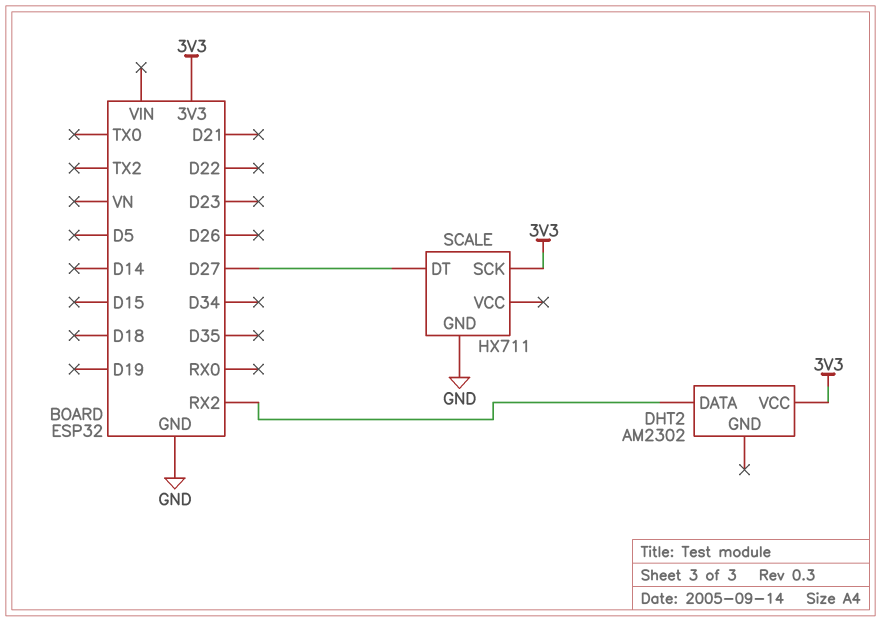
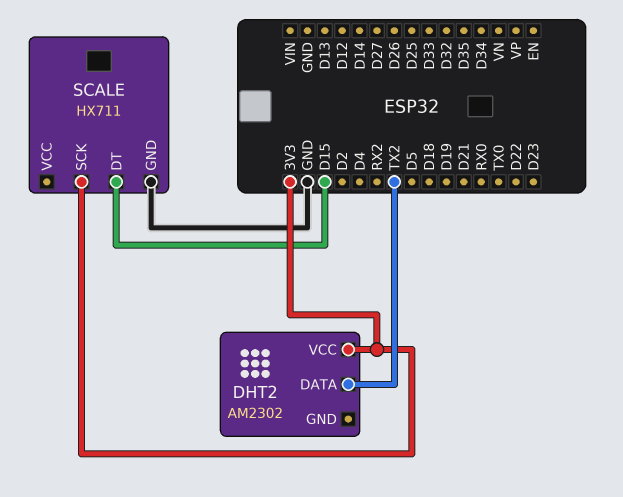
DHT2 pin DATA: RX2 -> TX2
SCALE pin DT: D27 -> D15

